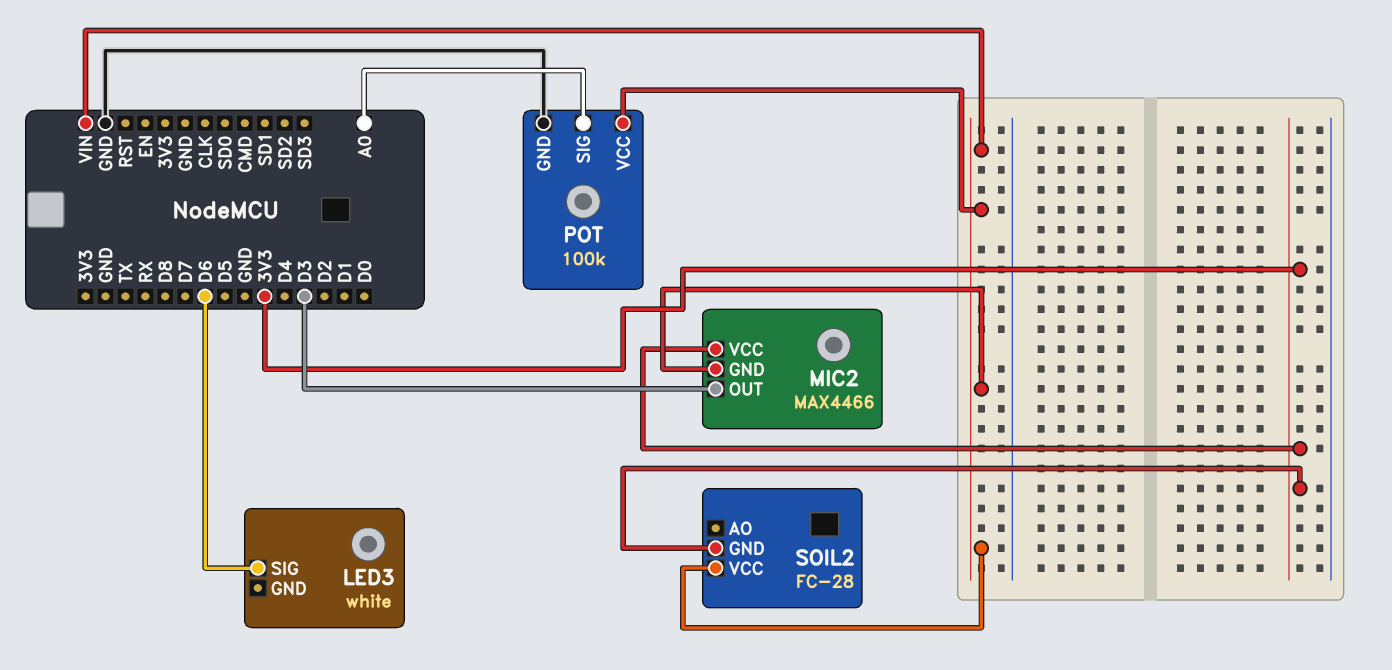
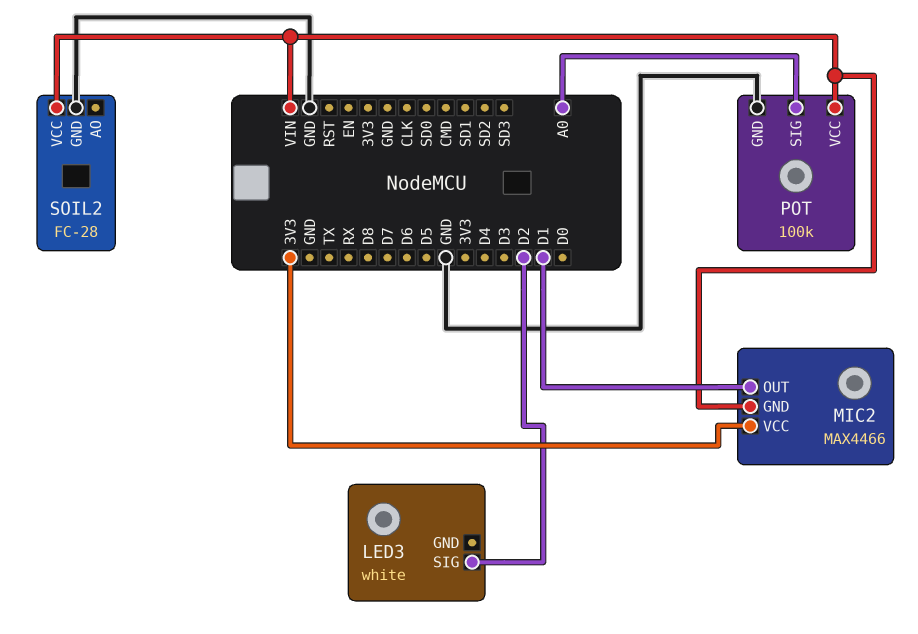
LED3 pin SIG: D6 -> D2
MIC2 pin OUT: D3 -> D1
SOIL2 pin GND: 3V3 -> GND

